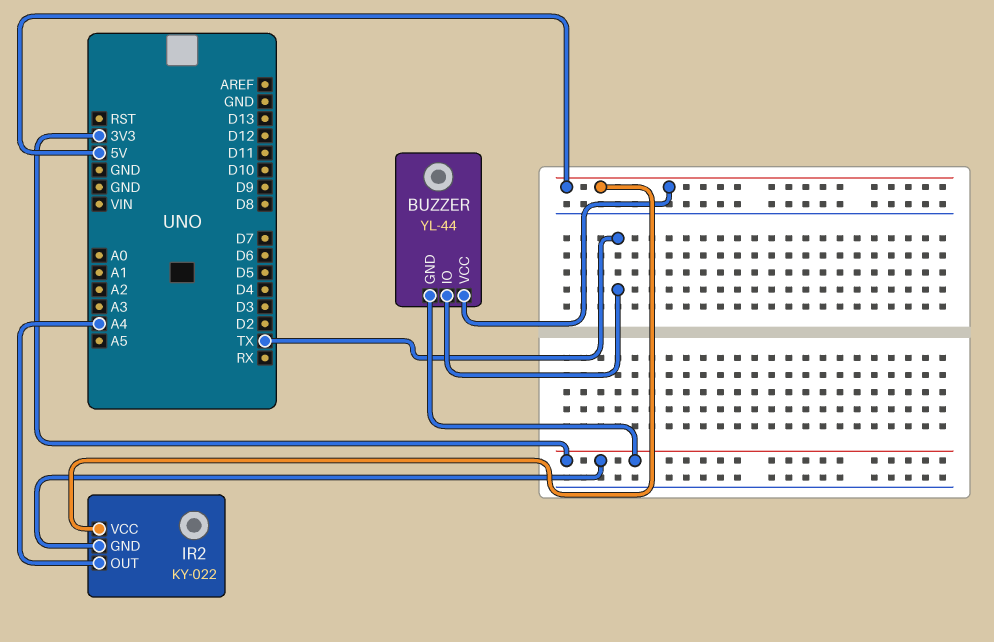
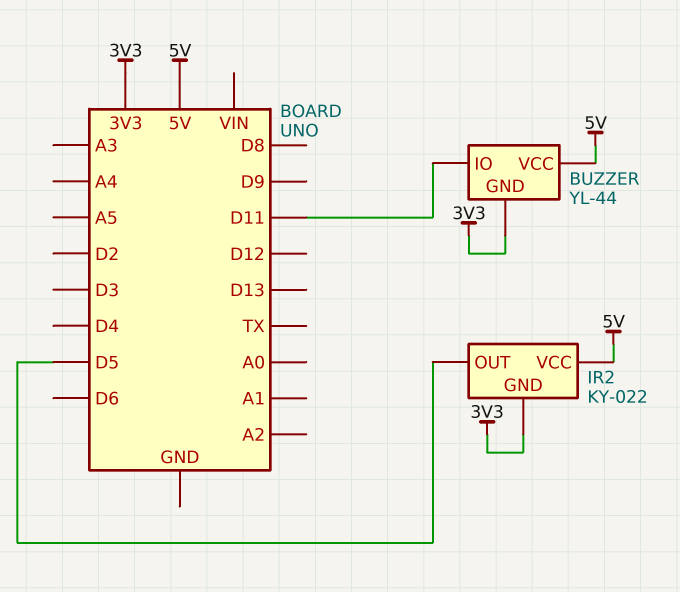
BUZZER pin IO: TX -> D11
IR2 pin OUT: A4 -> D5

